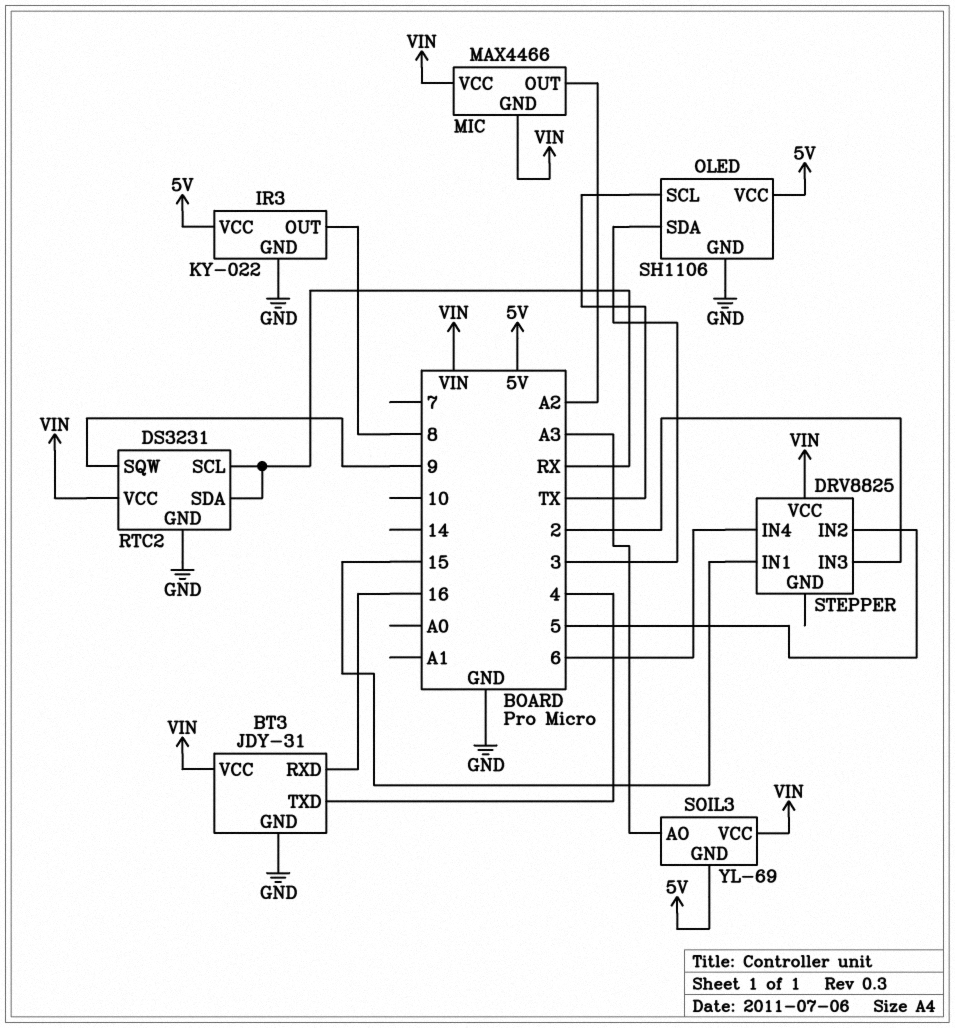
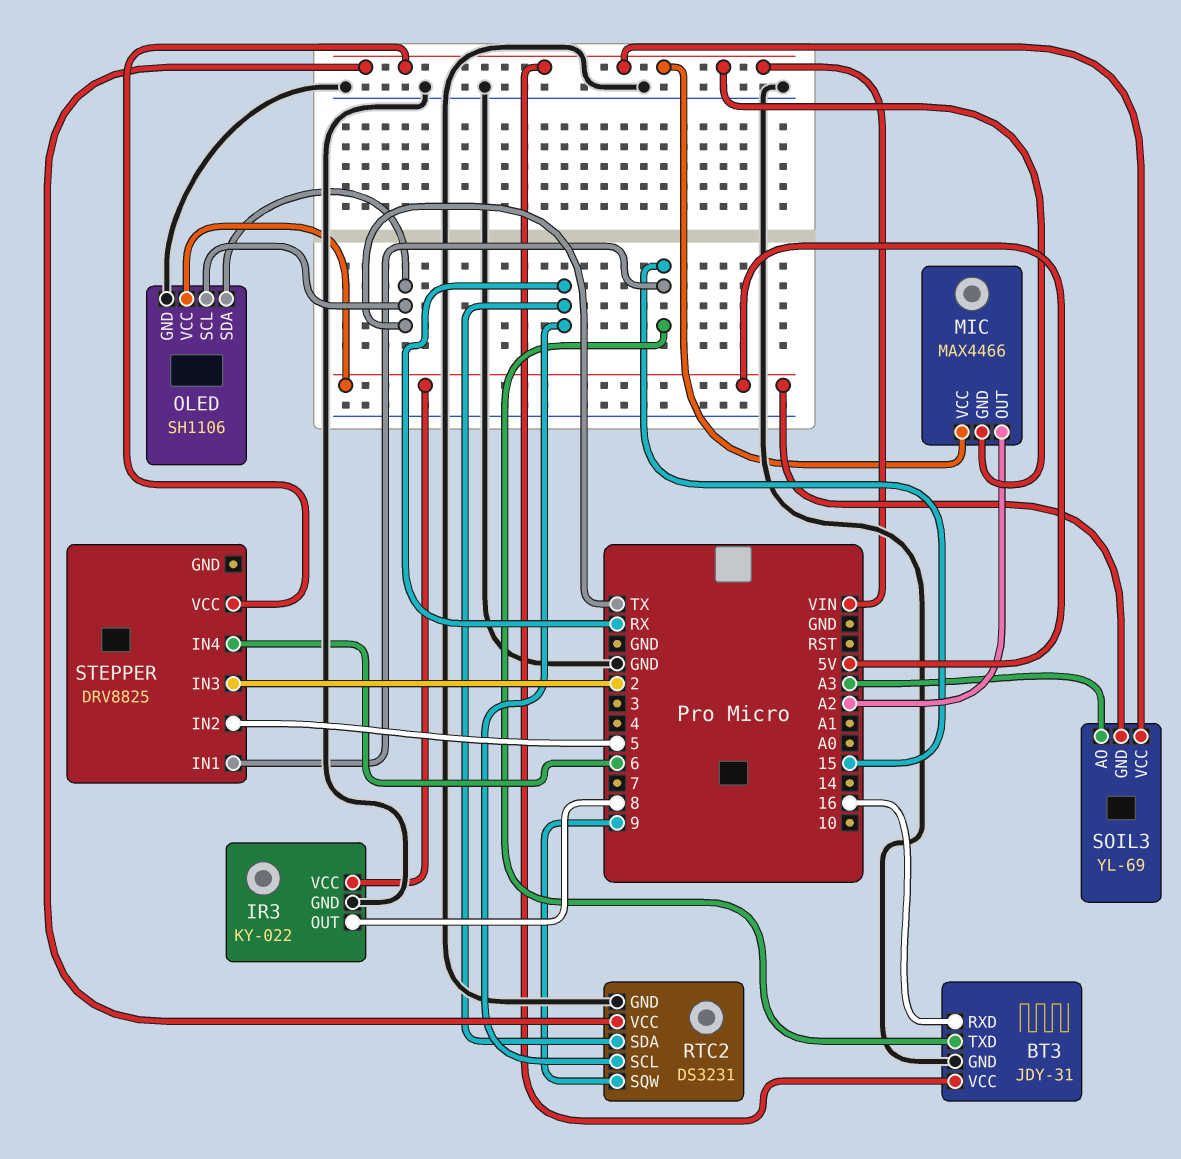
BT3 pin TXD: 4 -> 15
OLED pin SDA: 3 -> TX

